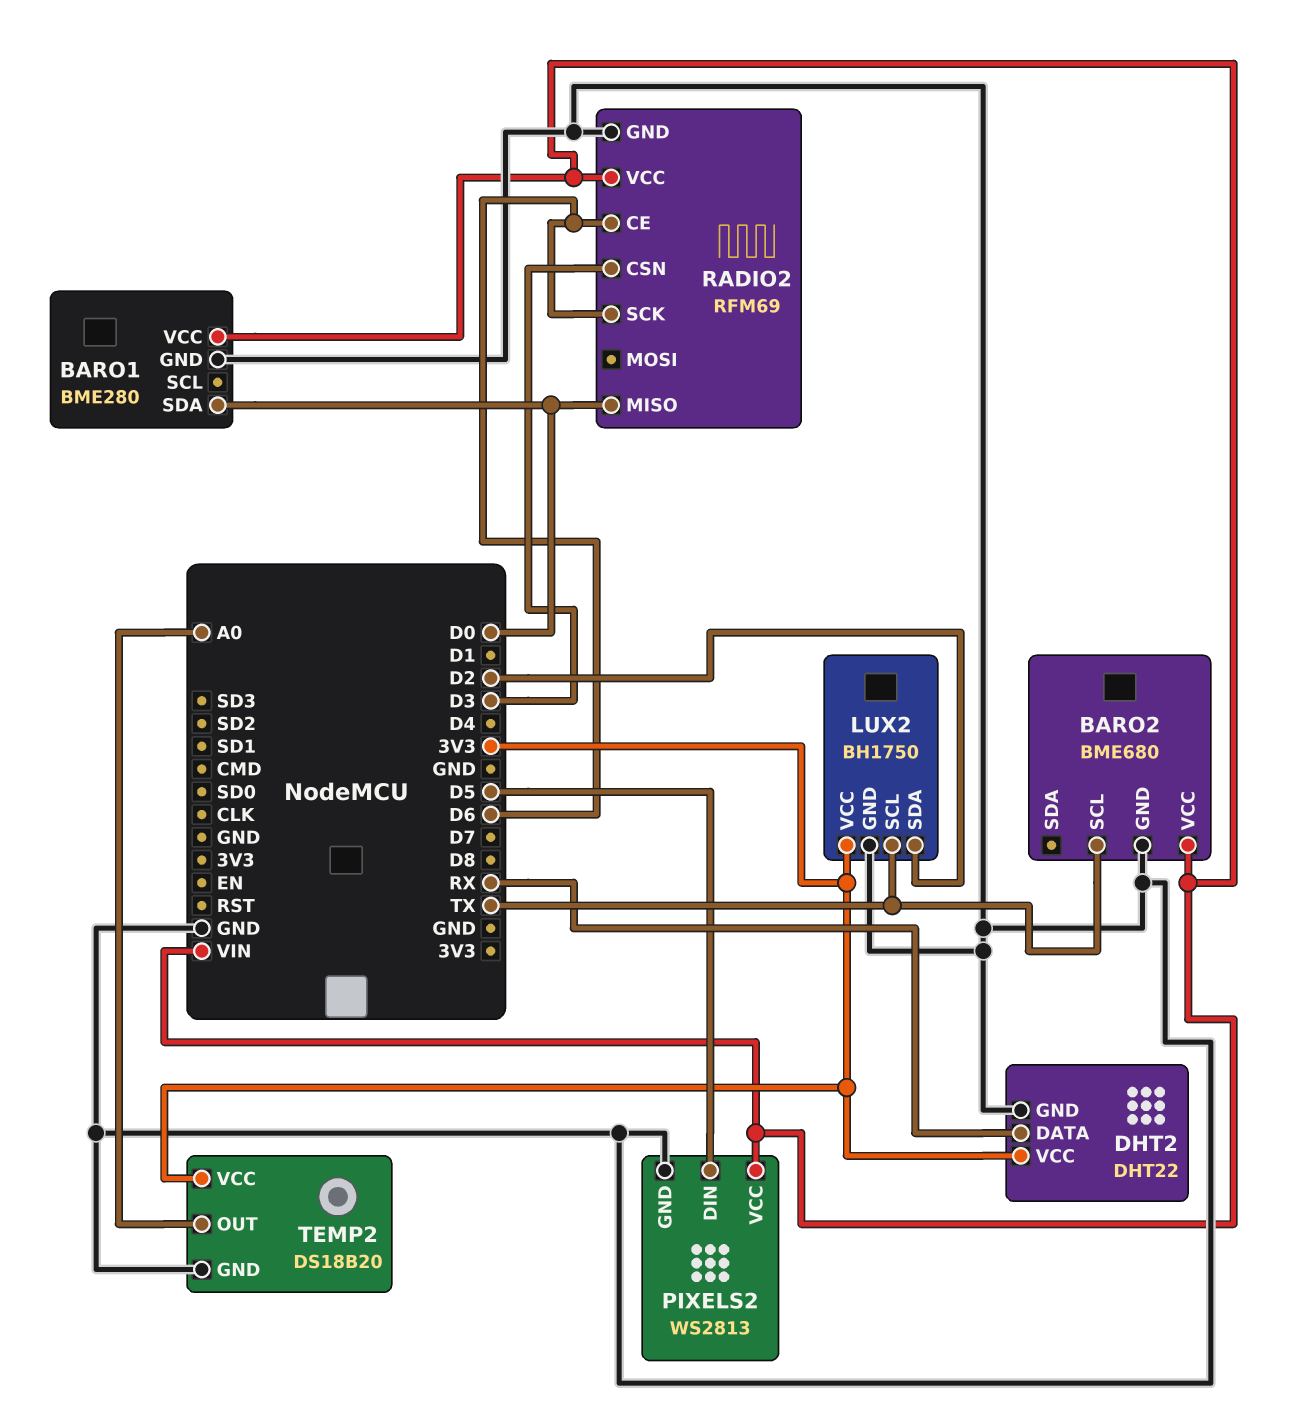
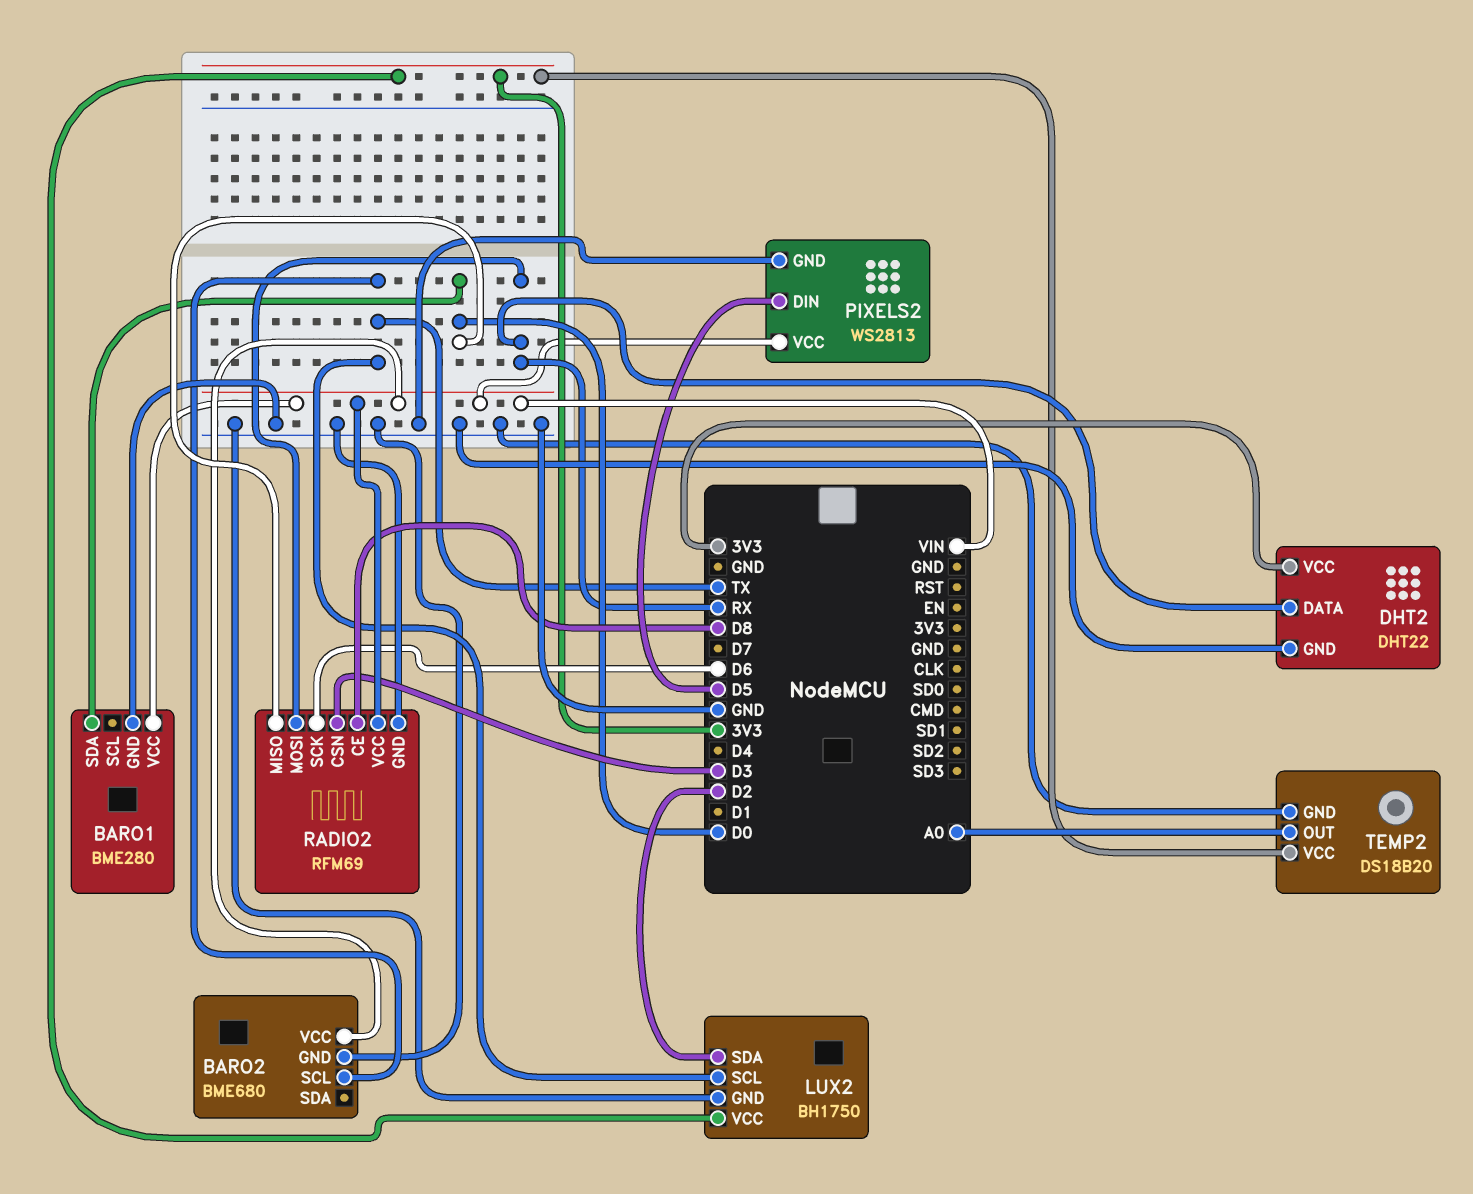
RADIO2 pin CE: D6 -> D8
RADIO2 pin MOSI: none -> RX

